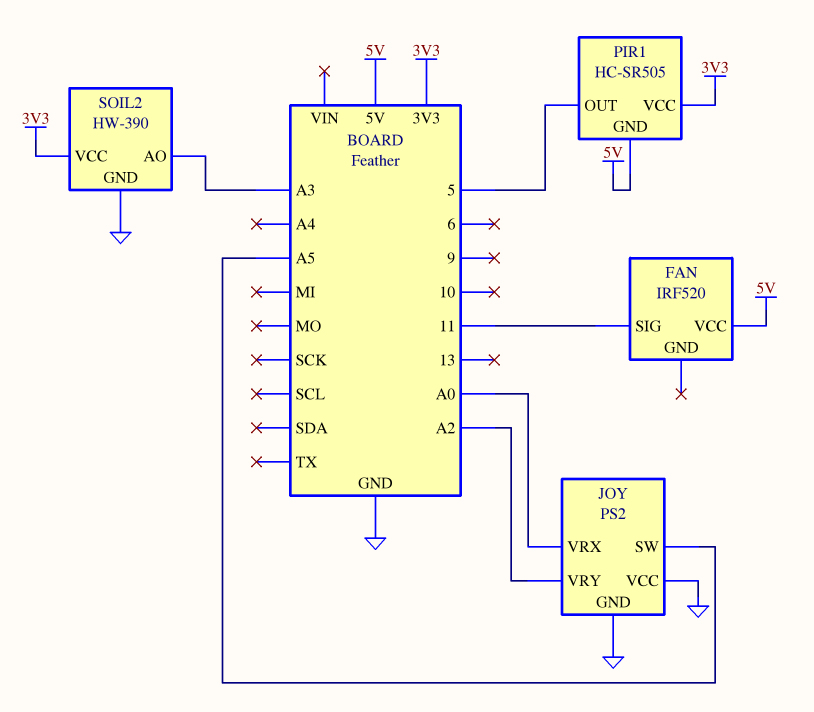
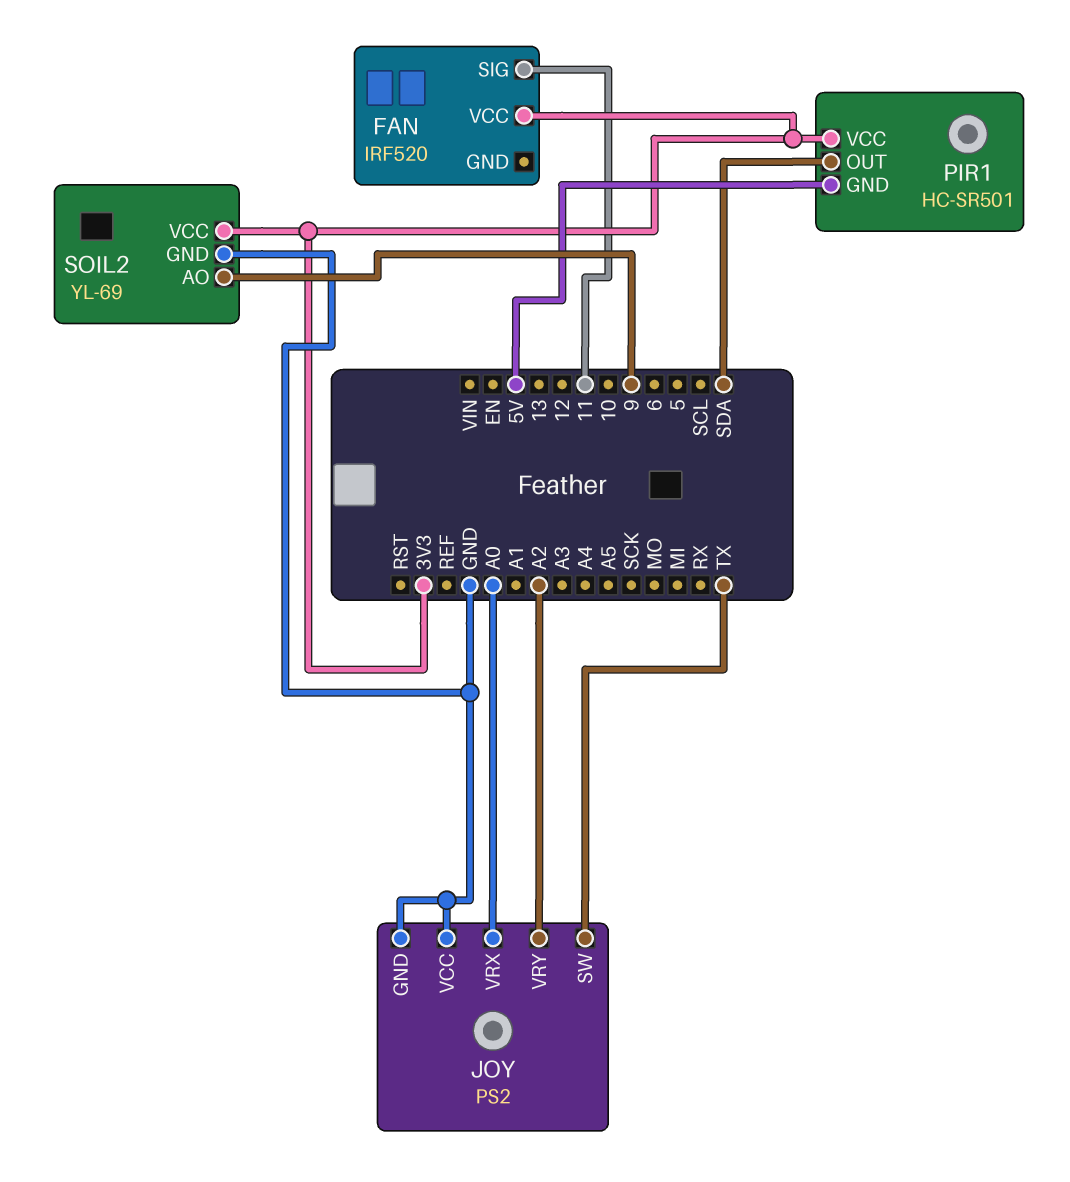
FAN pin VCC: 5V -> 3V3
JOY pin SW: A5 -> TX
PIR1: HC-SR505 -> HC-SR501
PIR1 pin OUT: 5 -> SDA
SOIL2: HW-390 -> YL-69
SOIL2 pin AO: A3 -> 9

